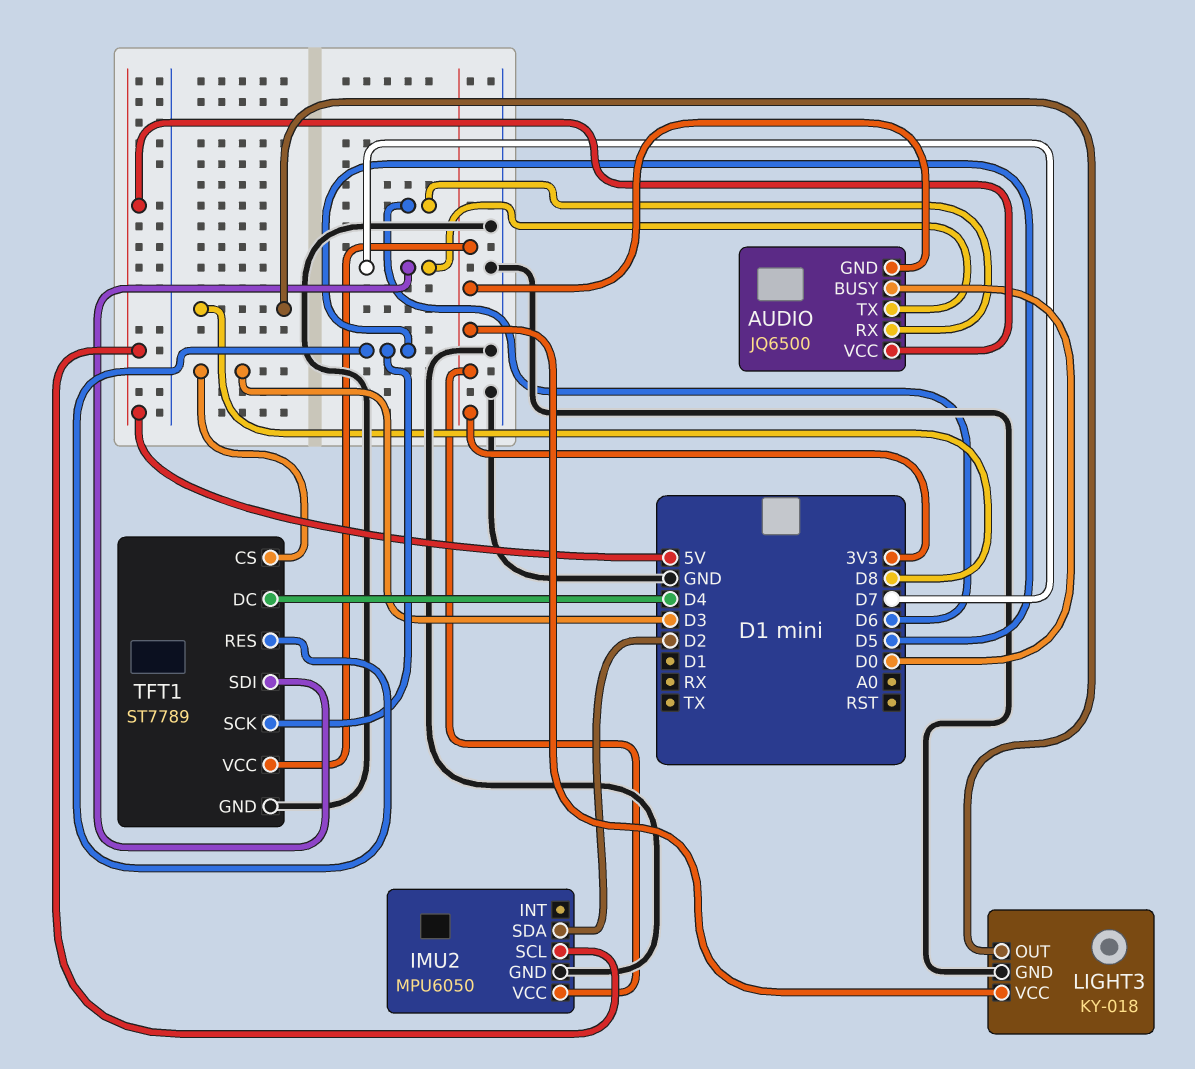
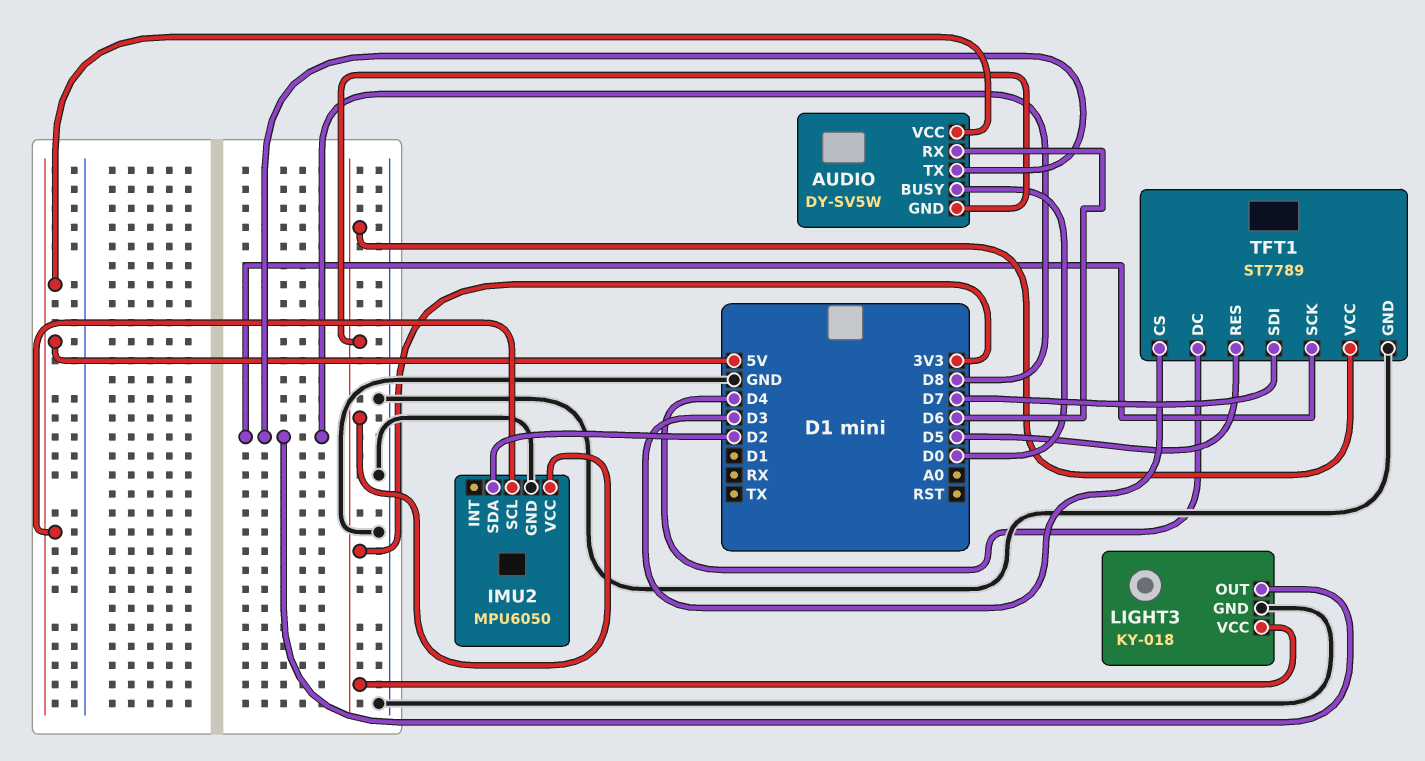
AUDIO: JQ6500 -> DY-SV5W
AUDIO pin TX: D7 -> D8
TFT1 pin SCK: D5 -> D8

